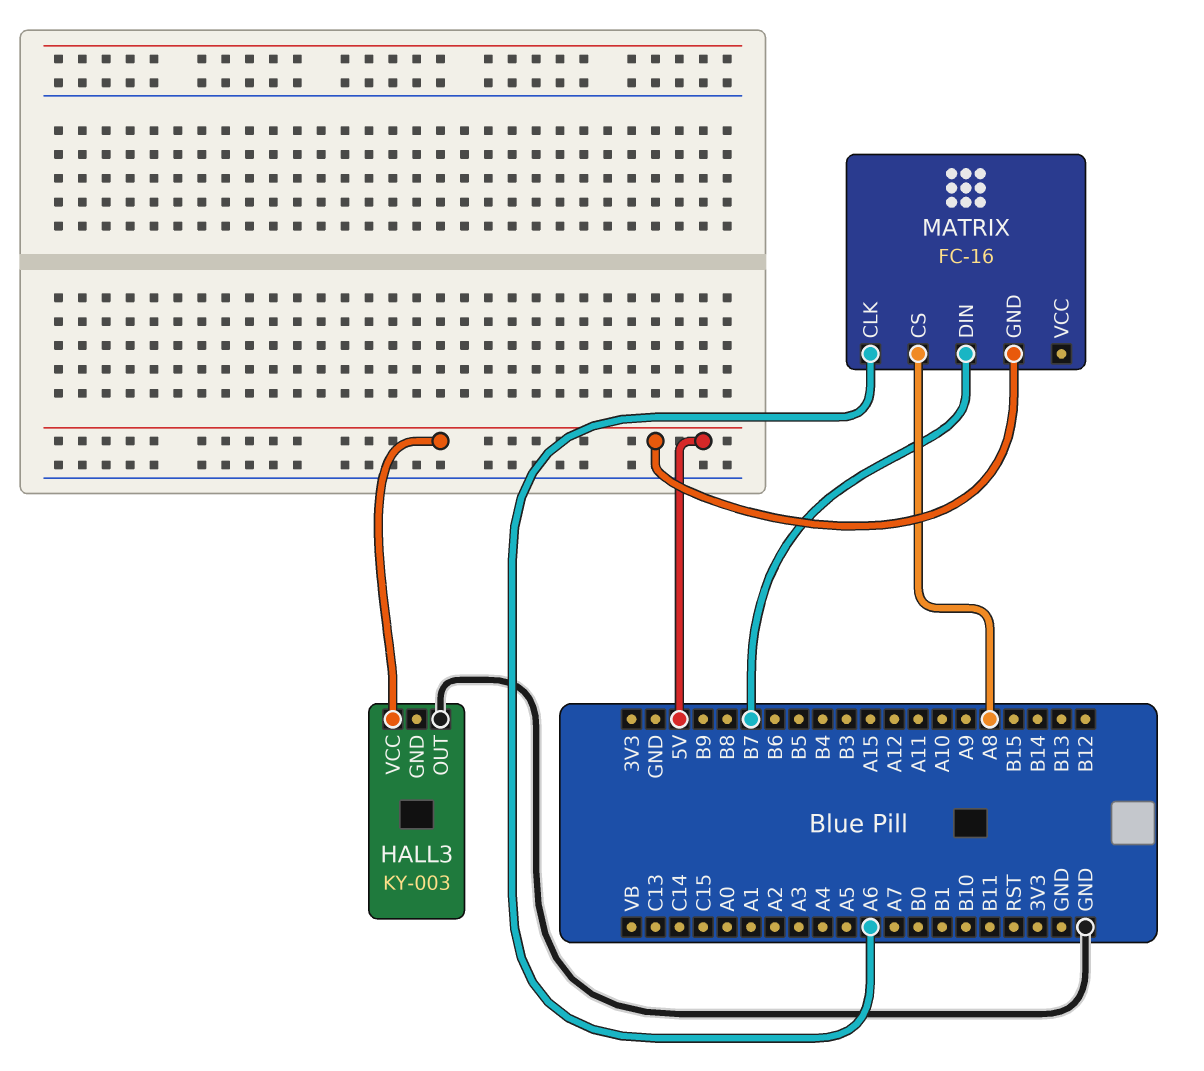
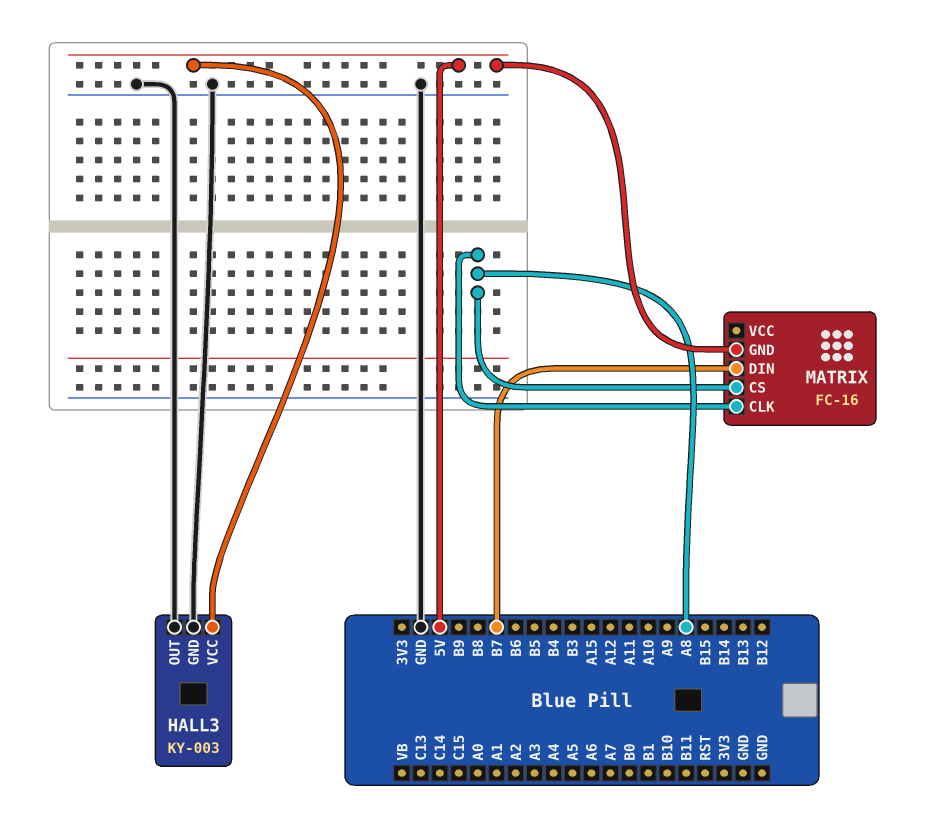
HALL3 pin GND: none -> GND
MATRIX pin CLK: A6 -> A8

